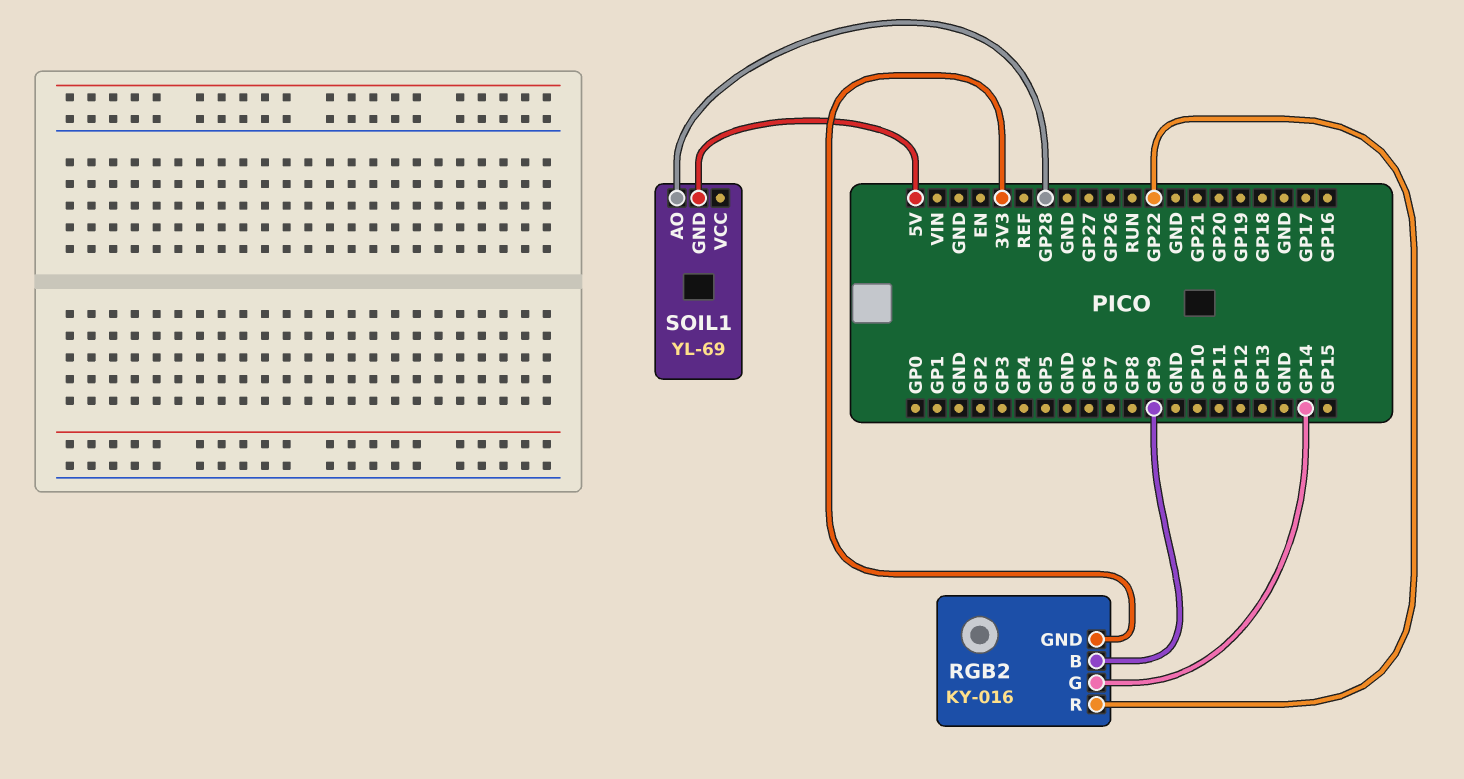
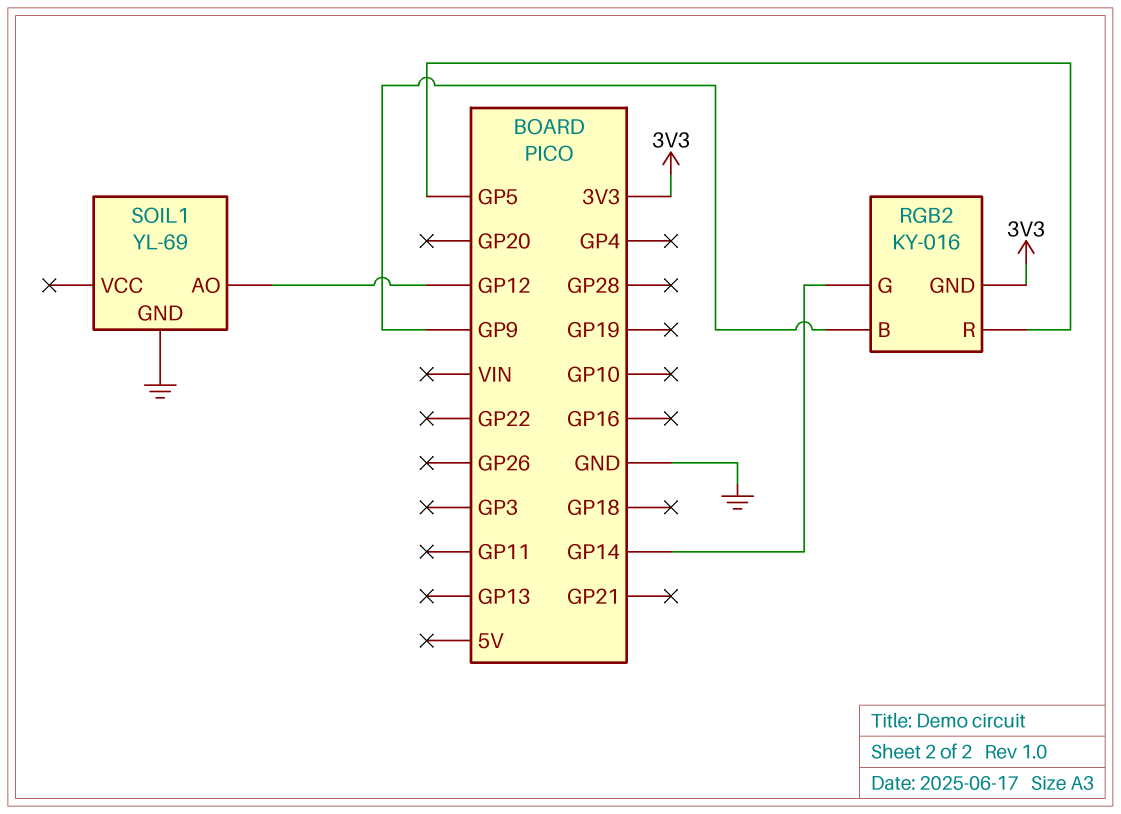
RGB2 pin R: GP22 -> GP5
SOIL1 pin AO: GP28 -> GP12
SOIL1 pin GND: 5V -> GND

